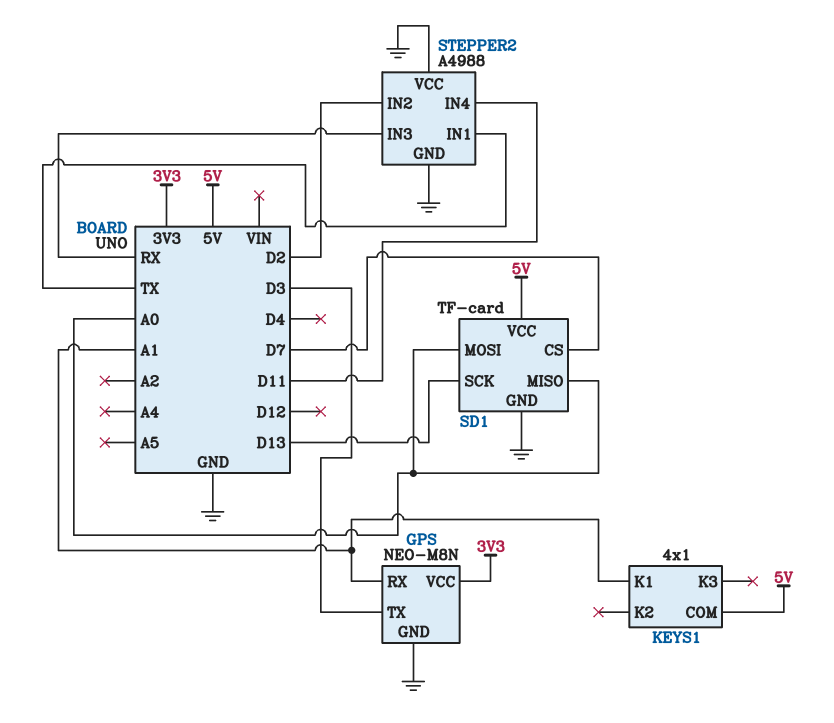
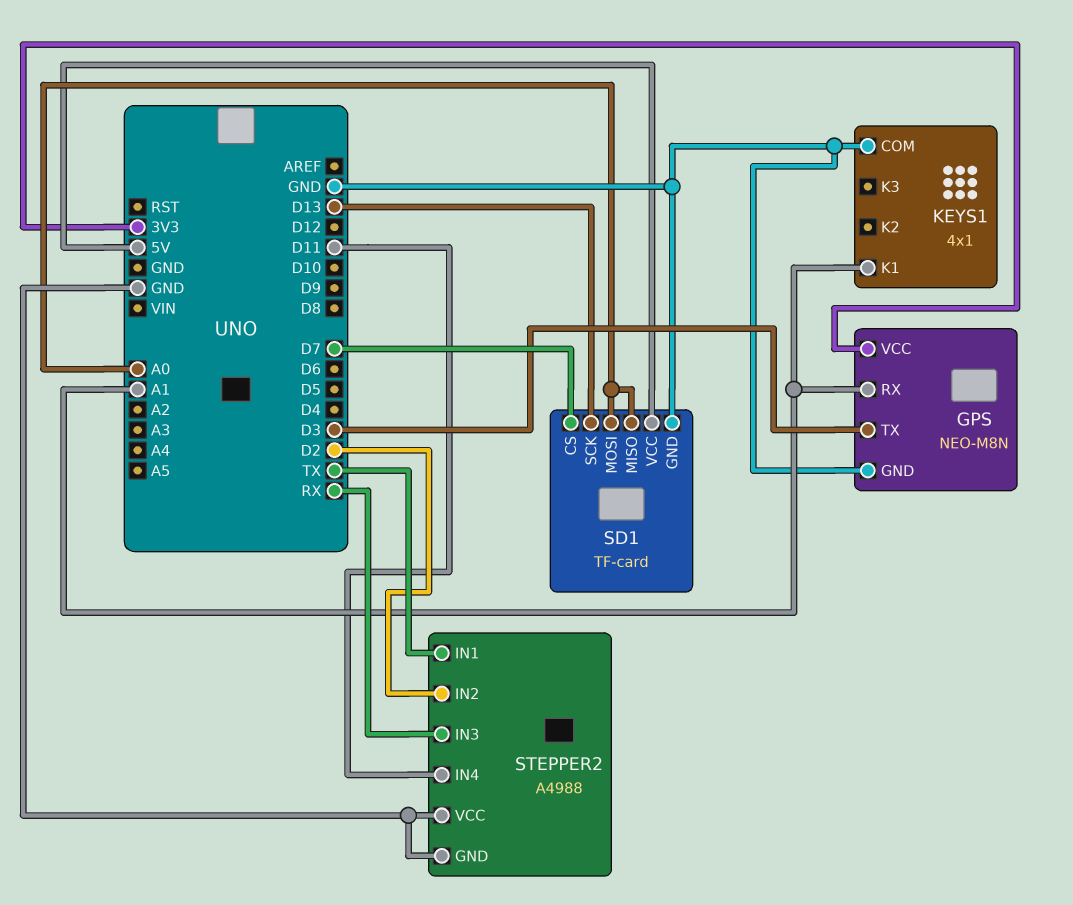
KEYS1 pin COM: 5V -> GND

